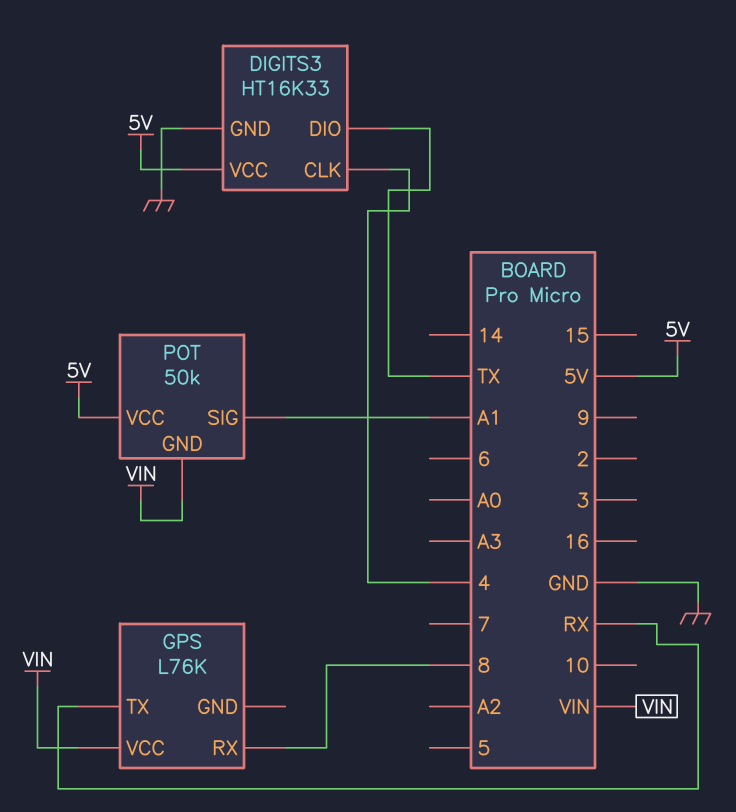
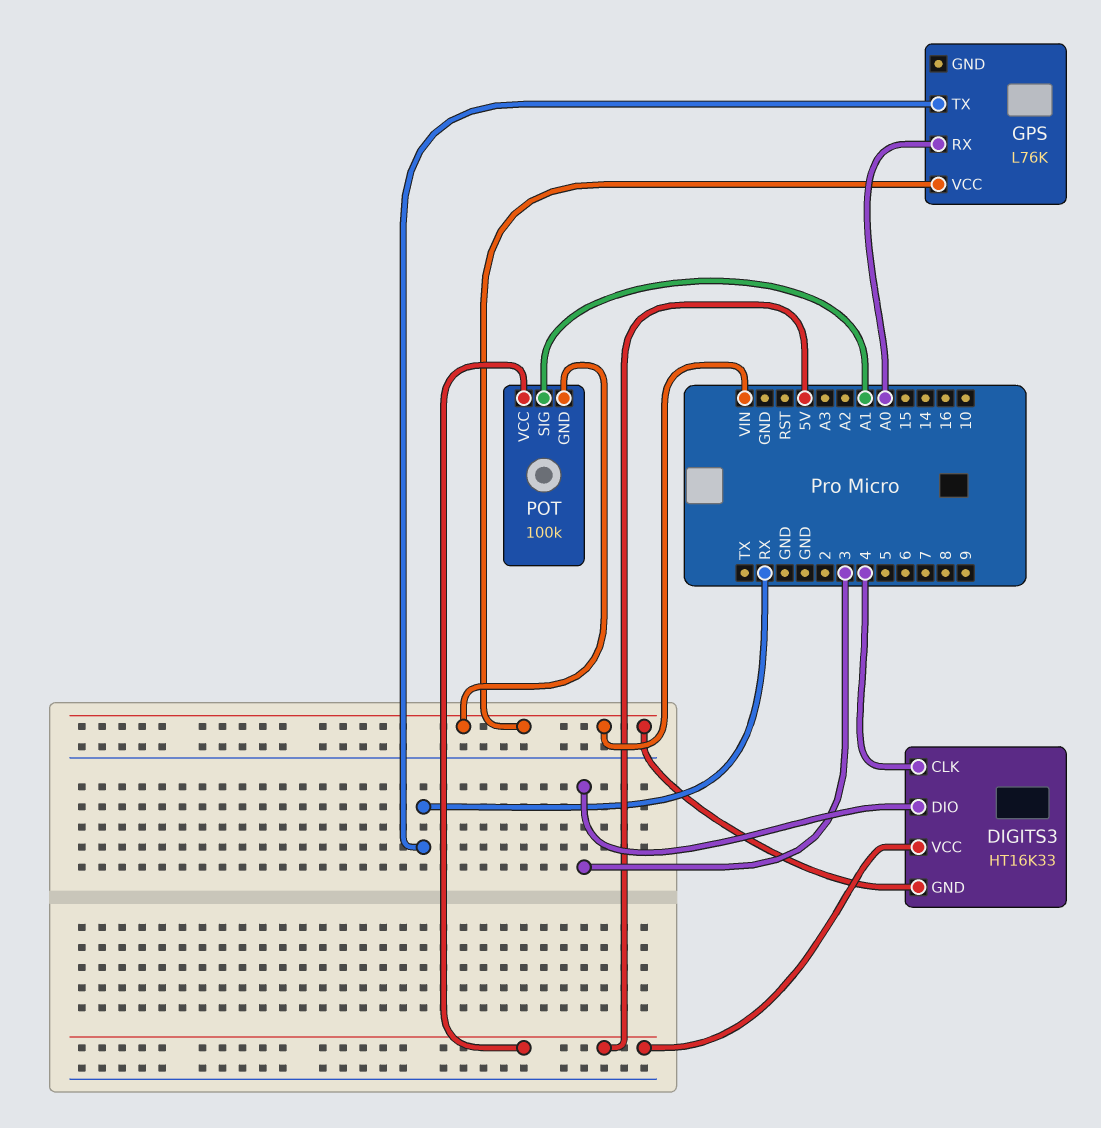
DIGITS3 pin DIO: TX -> 3
DIGITS3 pin GND: GND -> VIN
GPS pin RX: 8 -> A0
POT: 50k -> 100k

